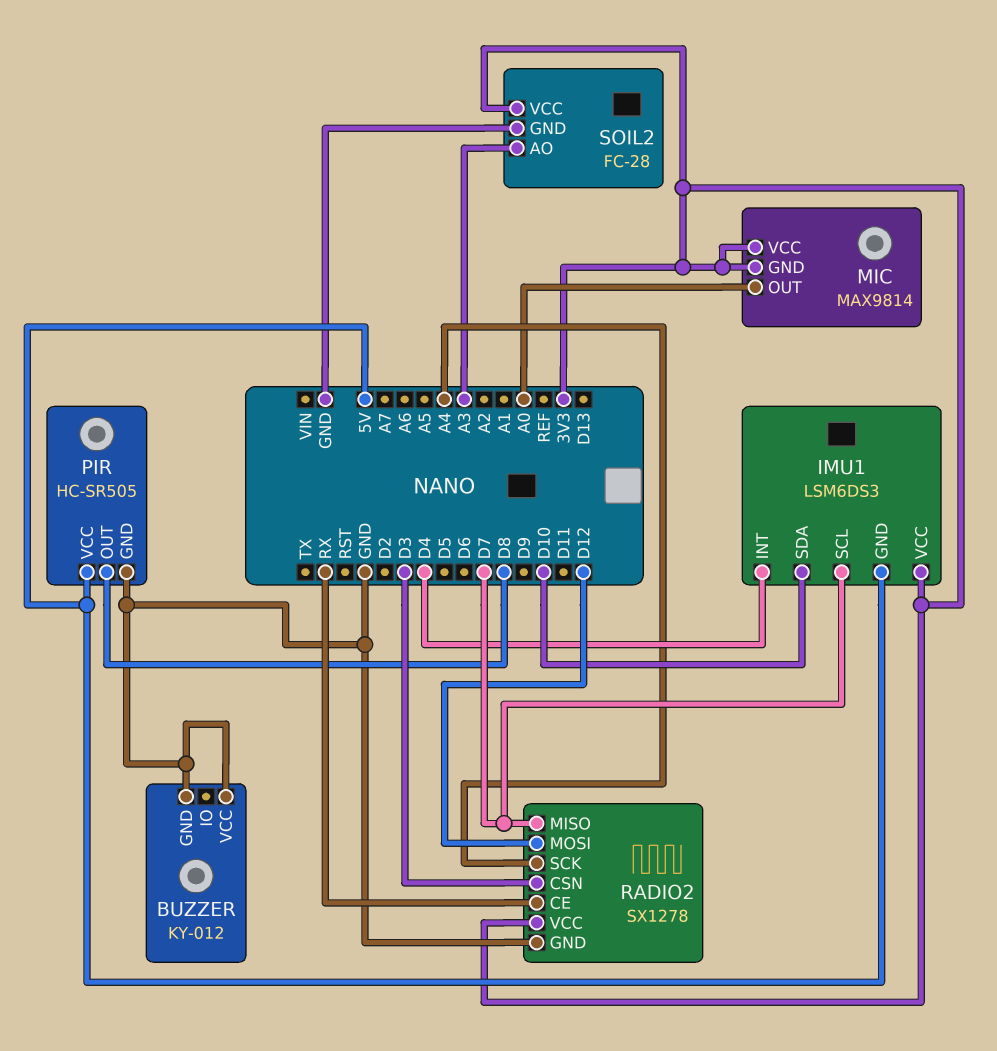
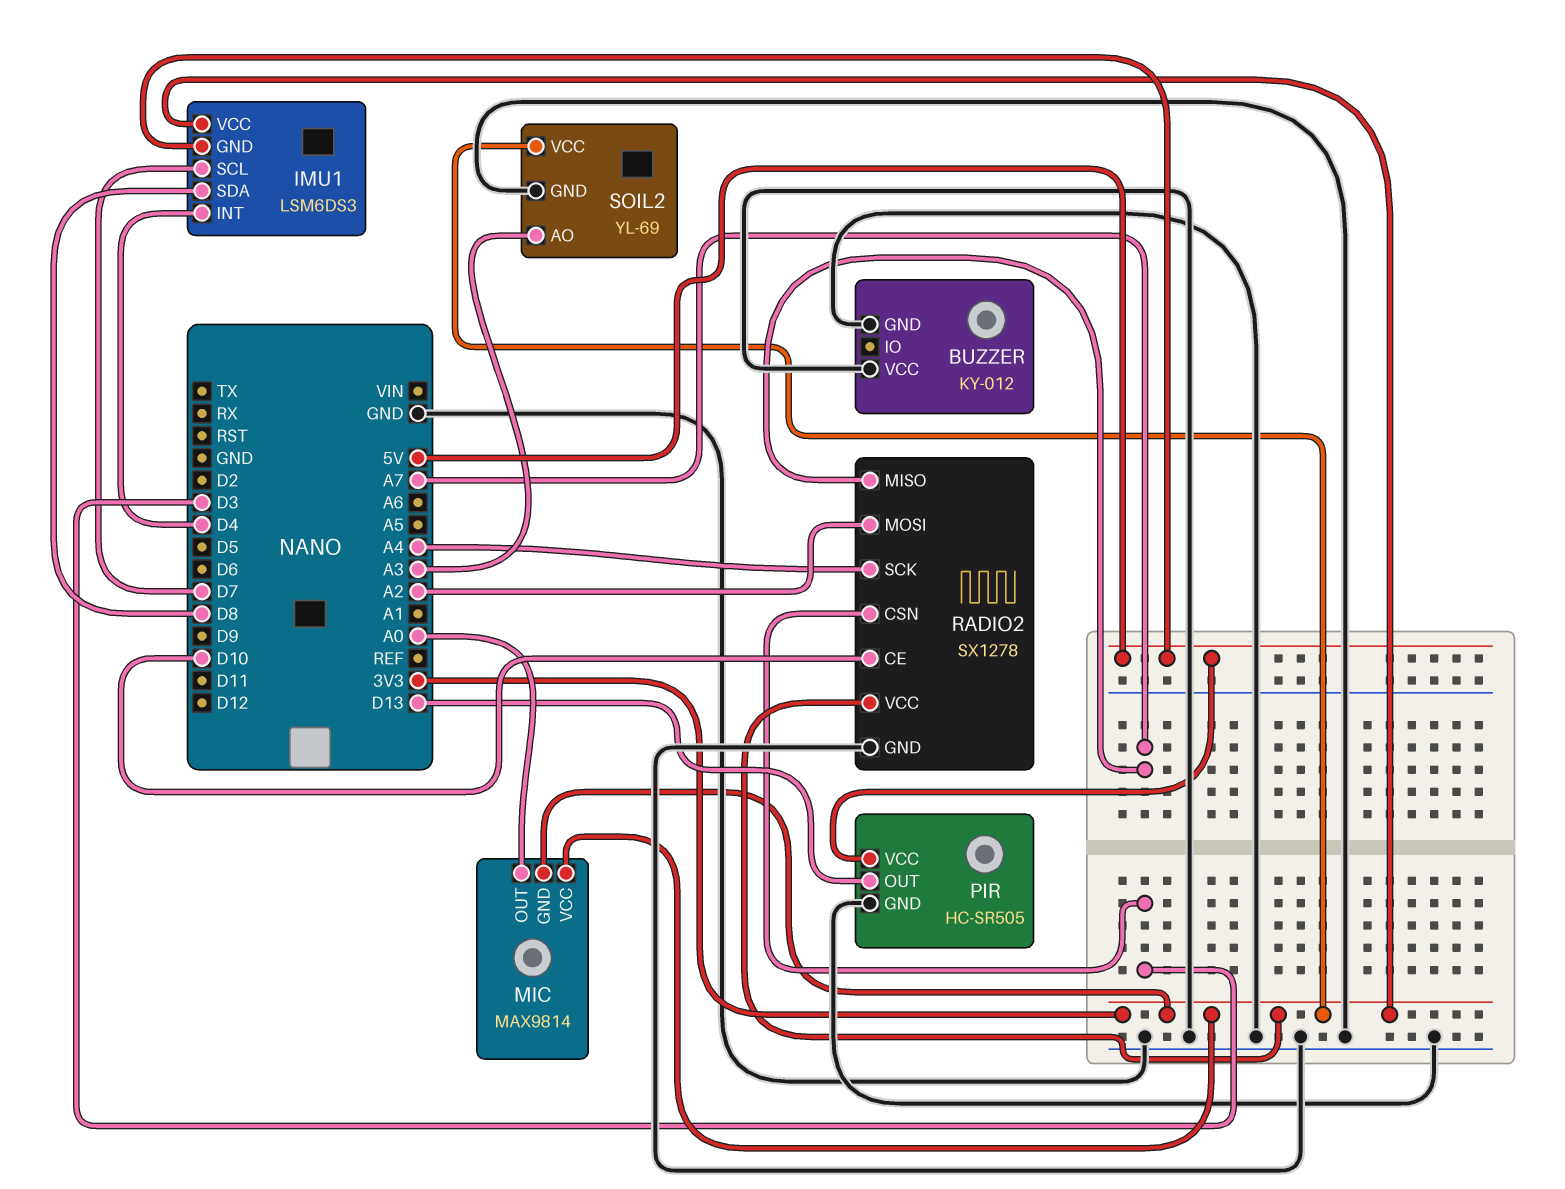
IMU1 pin SDA: D10 -> D8
PIR pin OUT: D8 -> D13
RADIO2 pin CE: RX -> D10
RADIO2 pin MISO: D7 -> A7
RADIO2 pin MOSI: D12 -> A2
SOIL2: FC-28 -> YL-69

